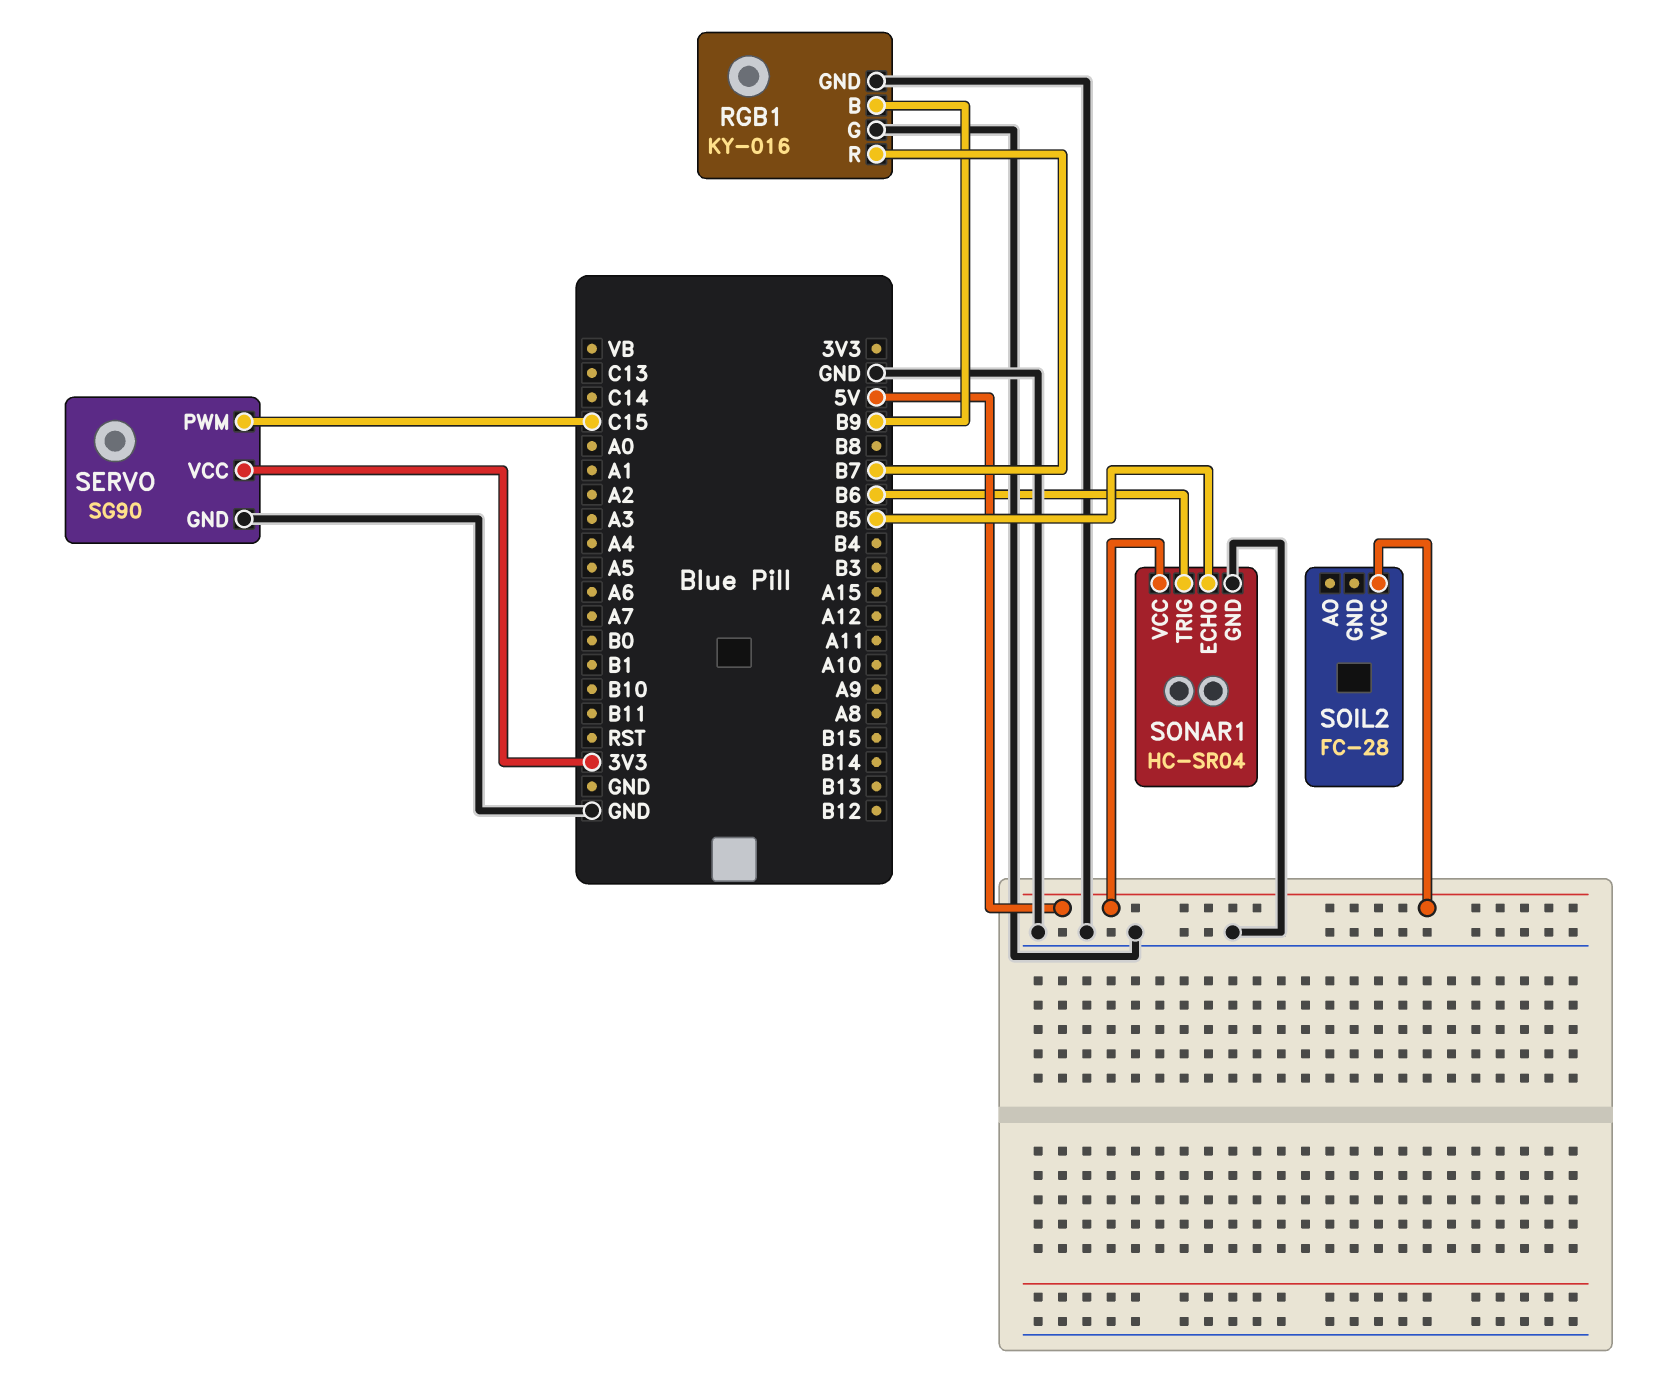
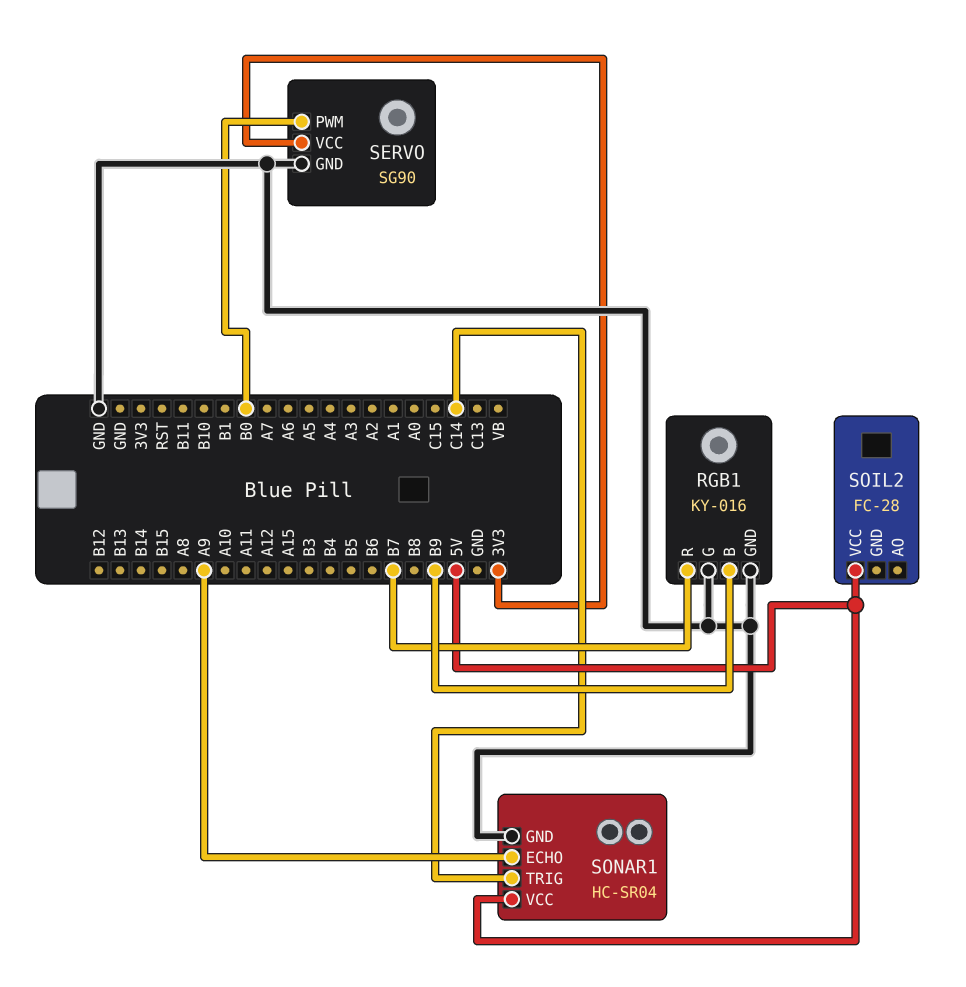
SERVO pin PWM: C15 -> B0
SONAR1 pin ECHO: B5 -> A9
SONAR1 pin TRIG: B6 -> C14

